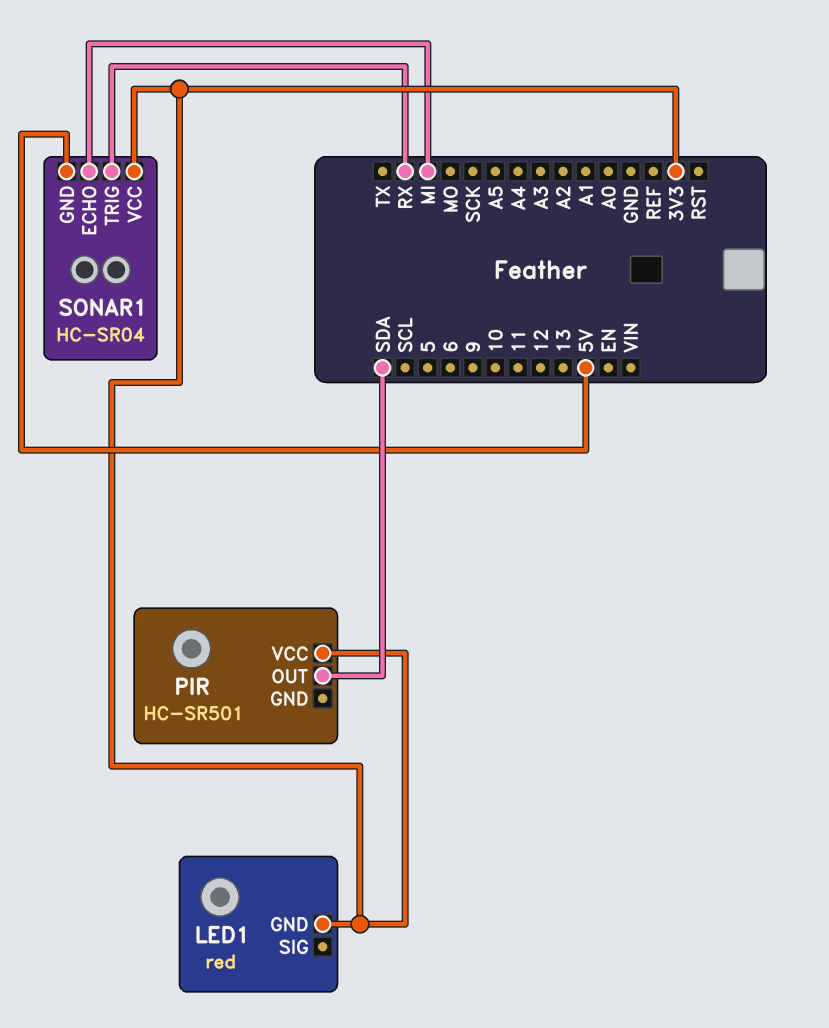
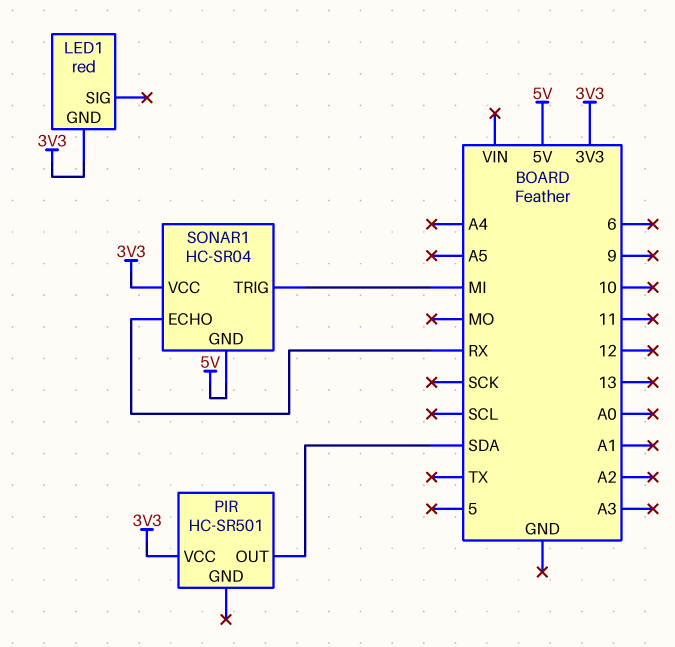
SONAR1 pin ECHO: MI -> RX
SONAR1 pin TRIG: RX -> MI

